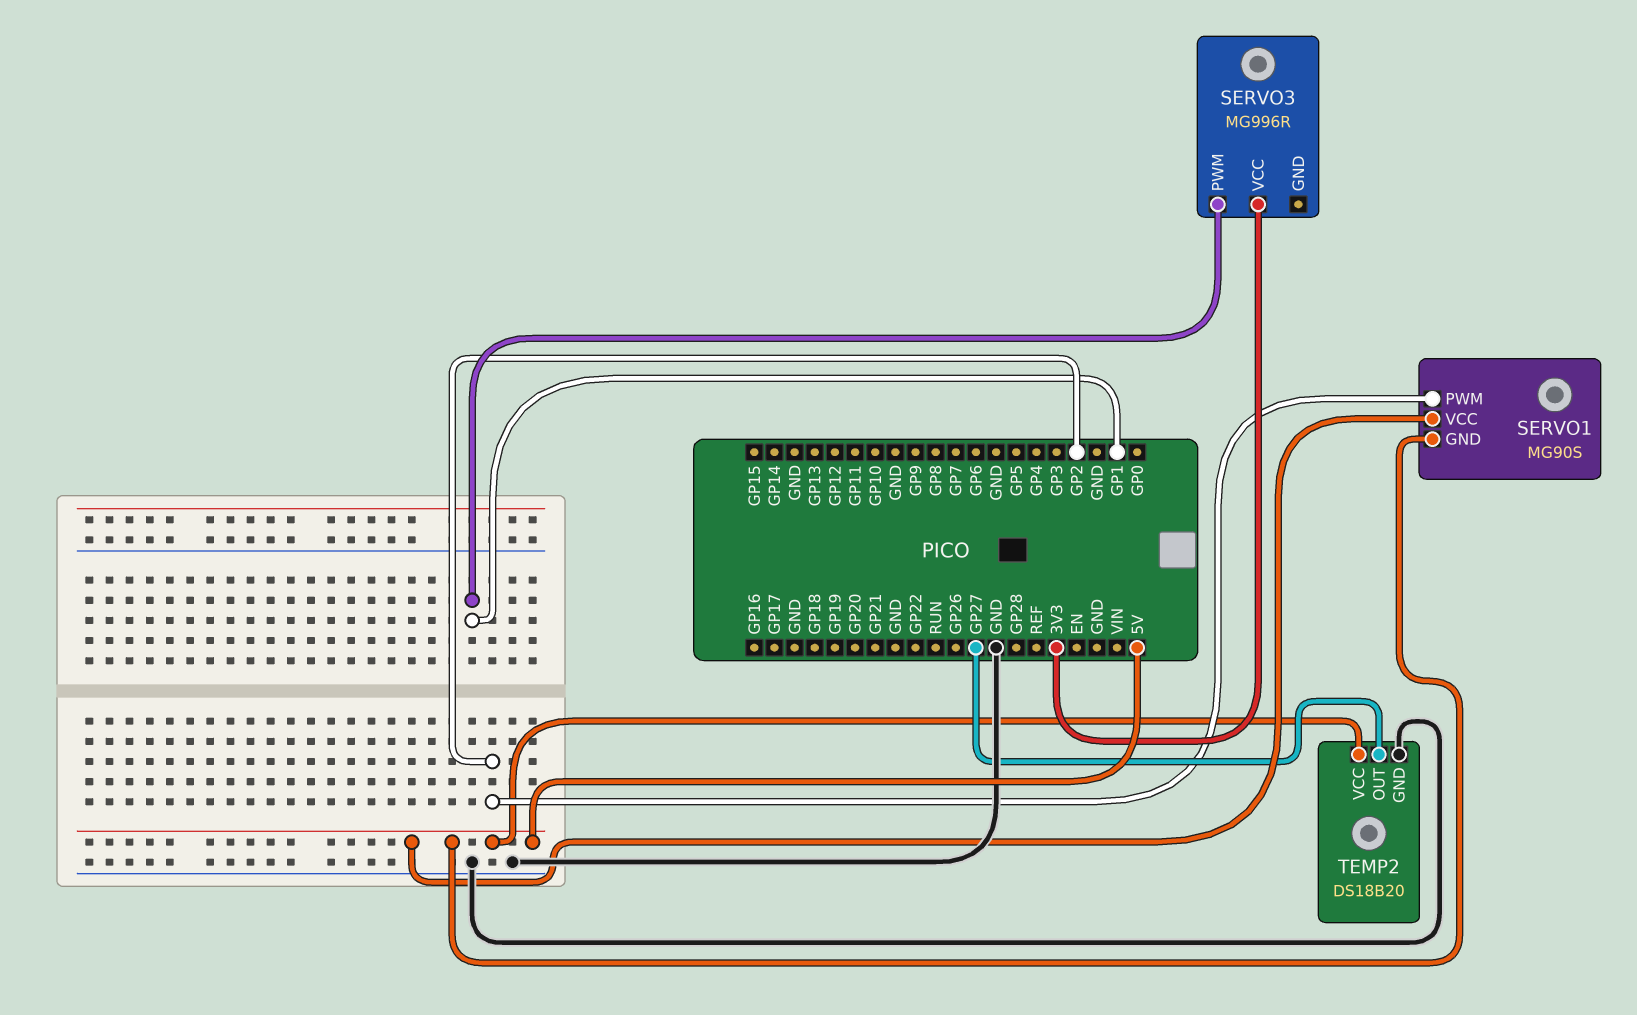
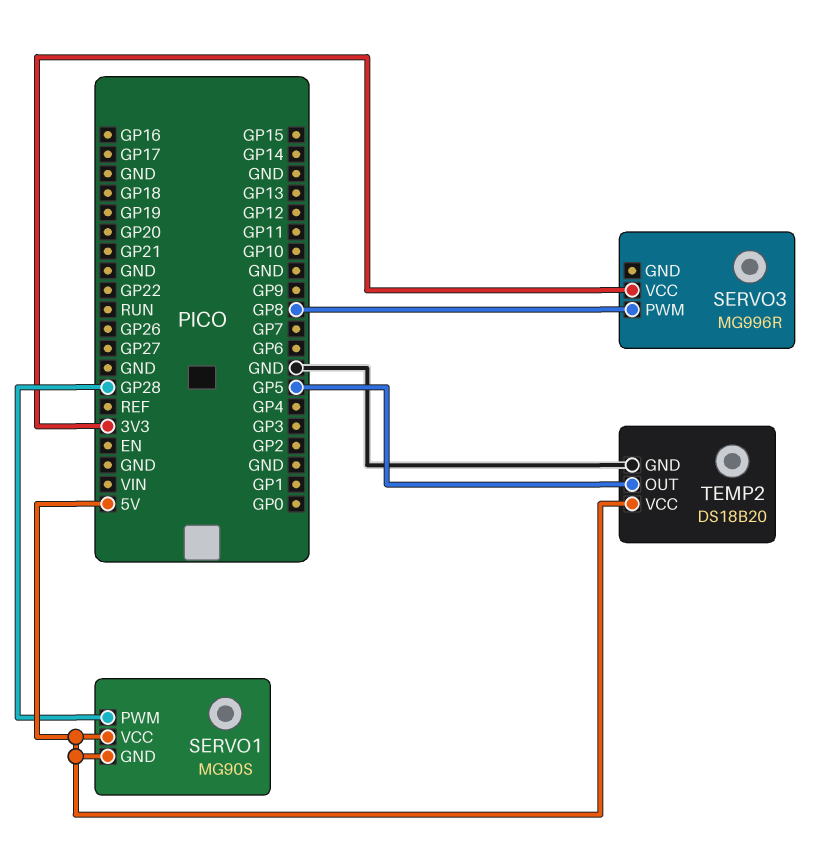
SERVO1 pin PWM: GP2 -> GP28
SERVO3 pin PWM: GP1 -> GP8
TEMP2 pin OUT: GP27 -> GP5

